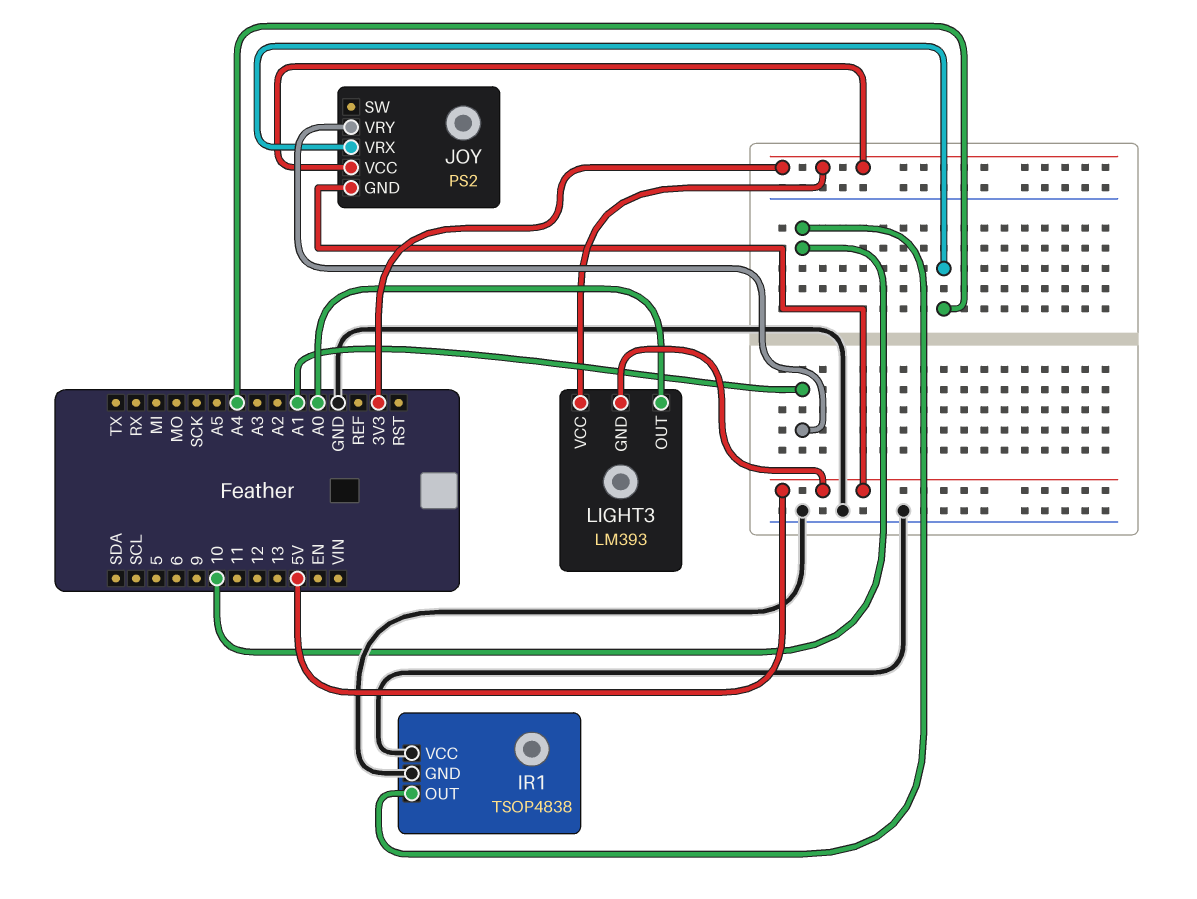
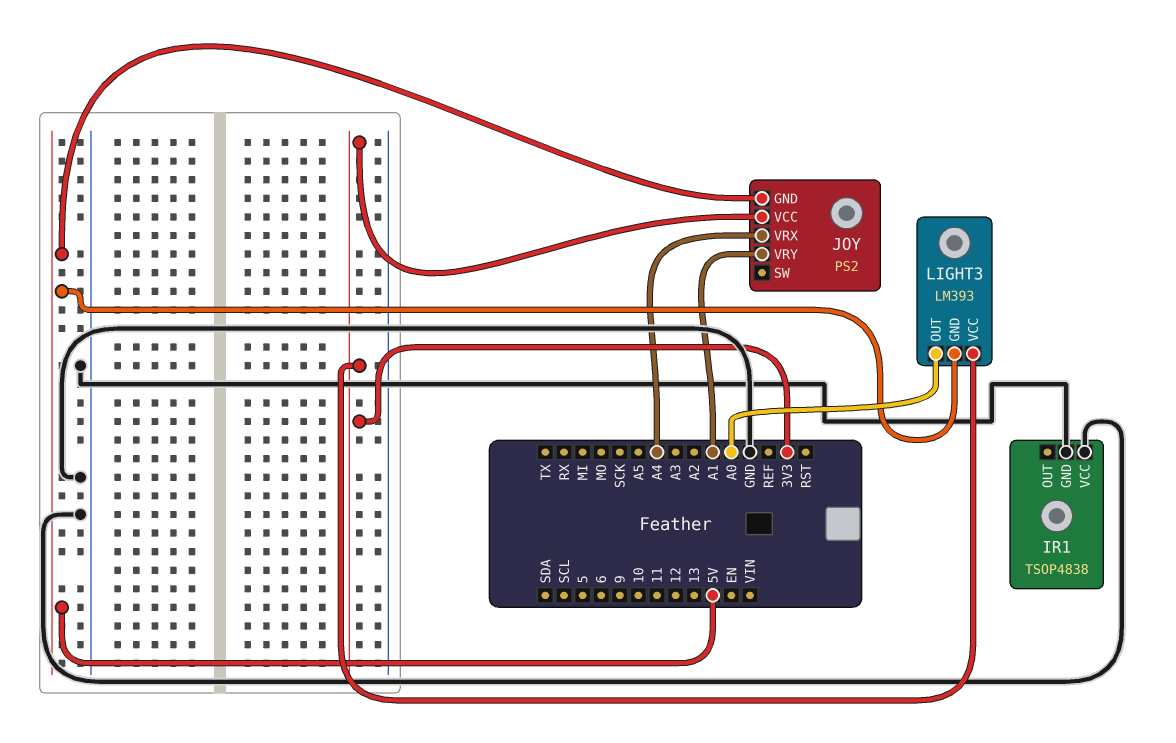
IR1 pin OUT: 10 -> none

